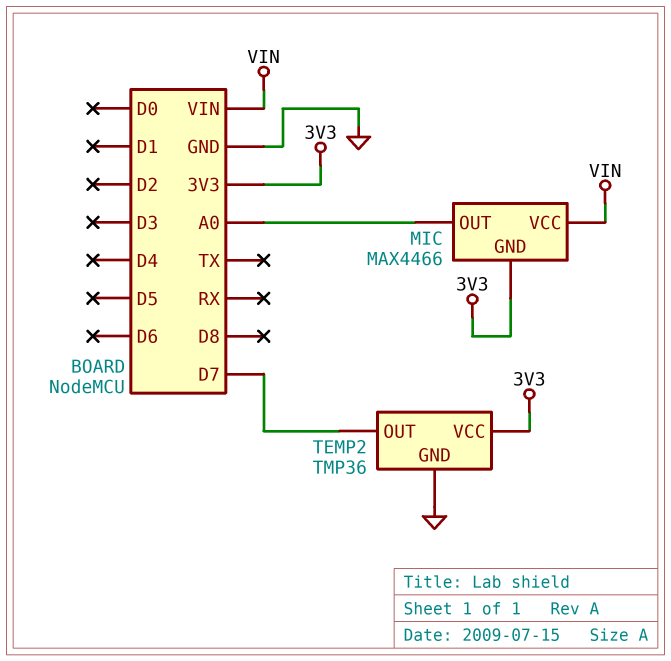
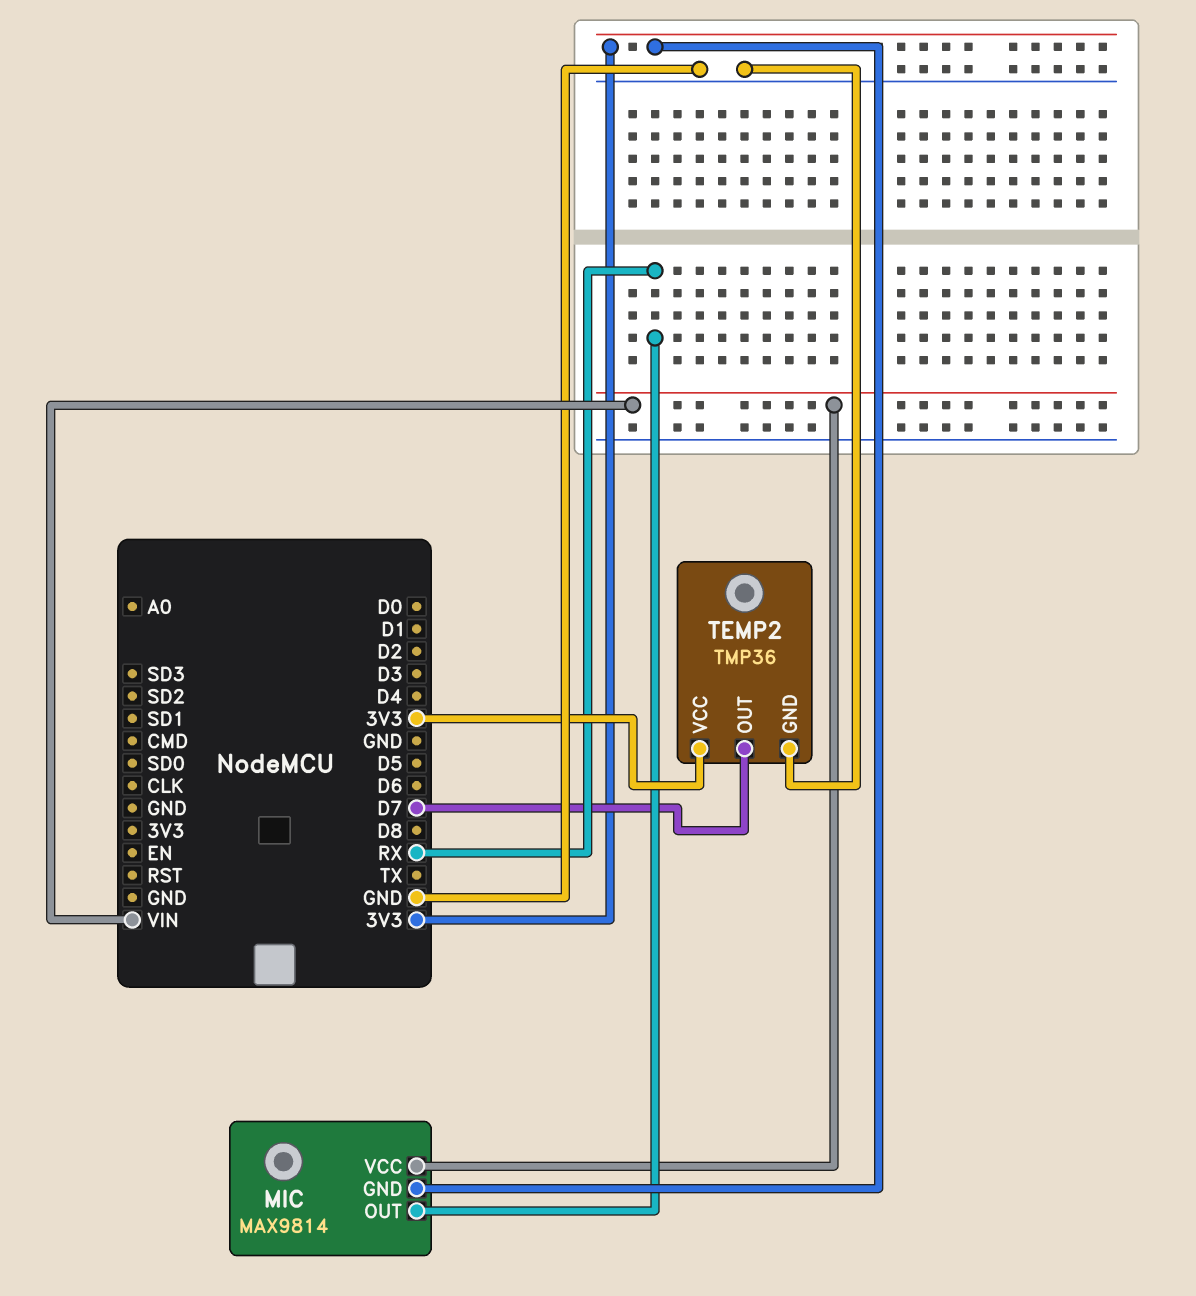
MIC: MAX4466 -> MAX9814
MIC pin OUT: A0 -> RX

